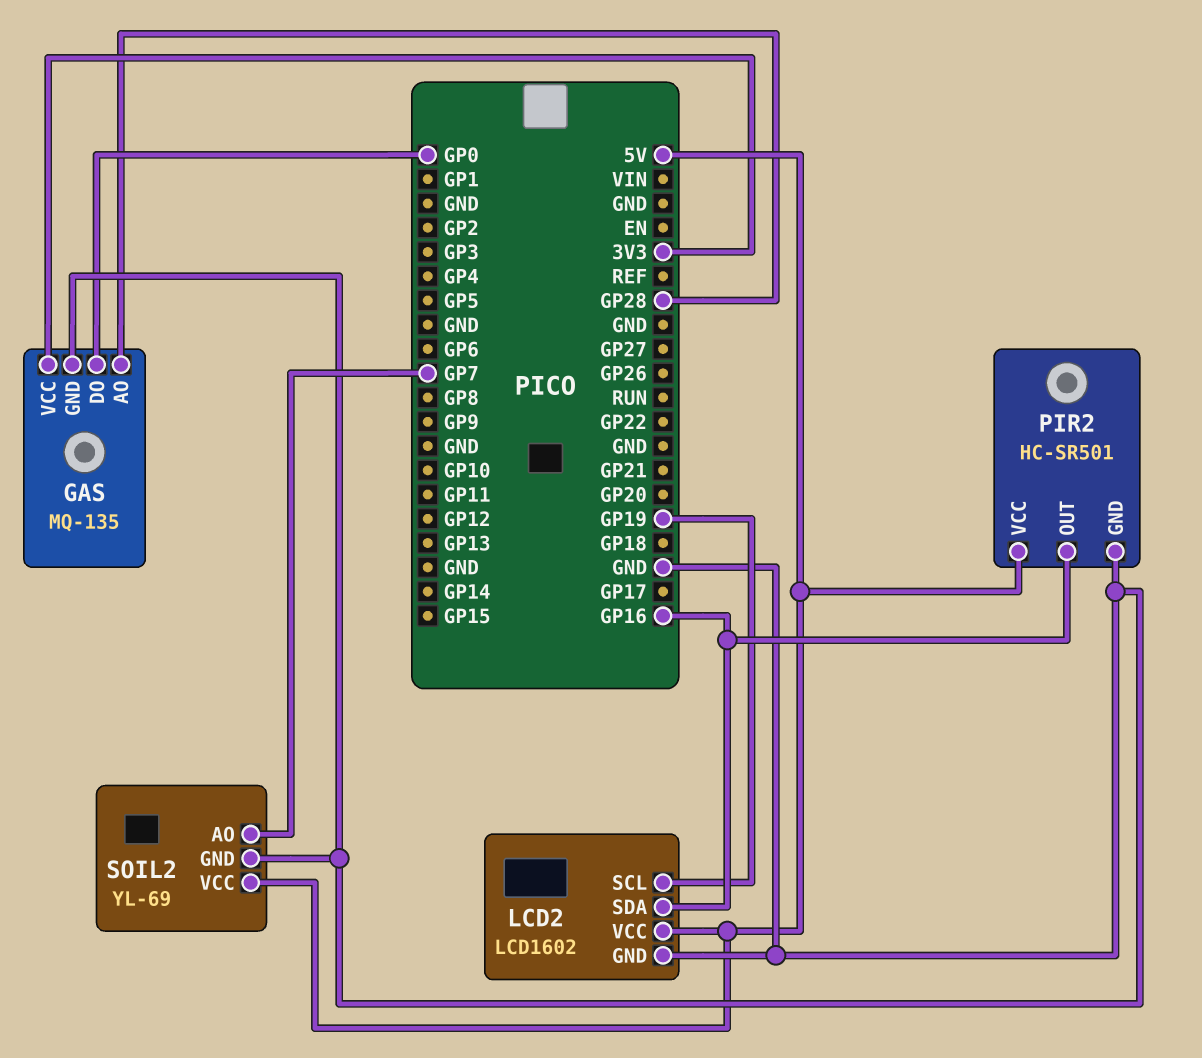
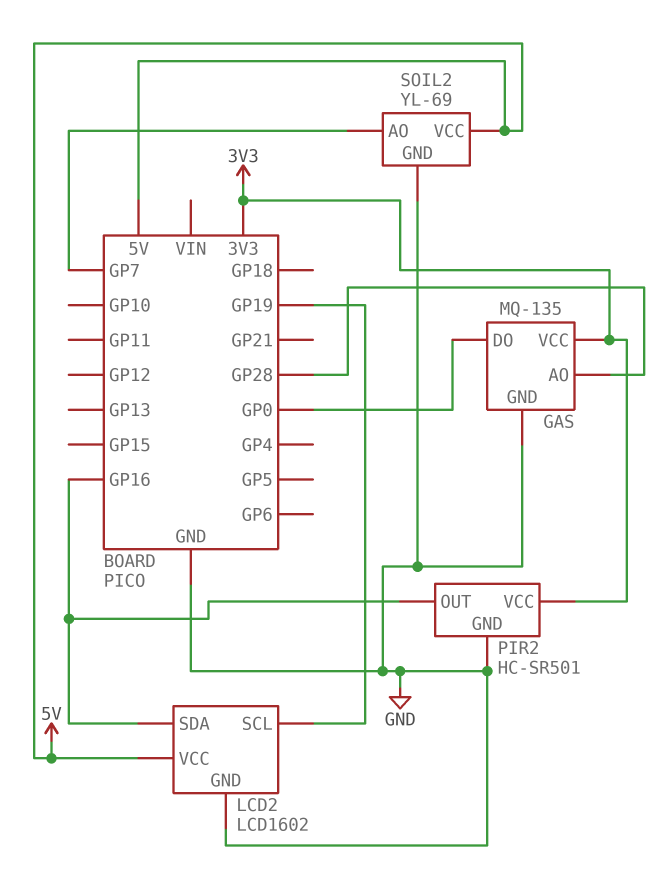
PIR2 pin VCC: 5V -> 3V3

